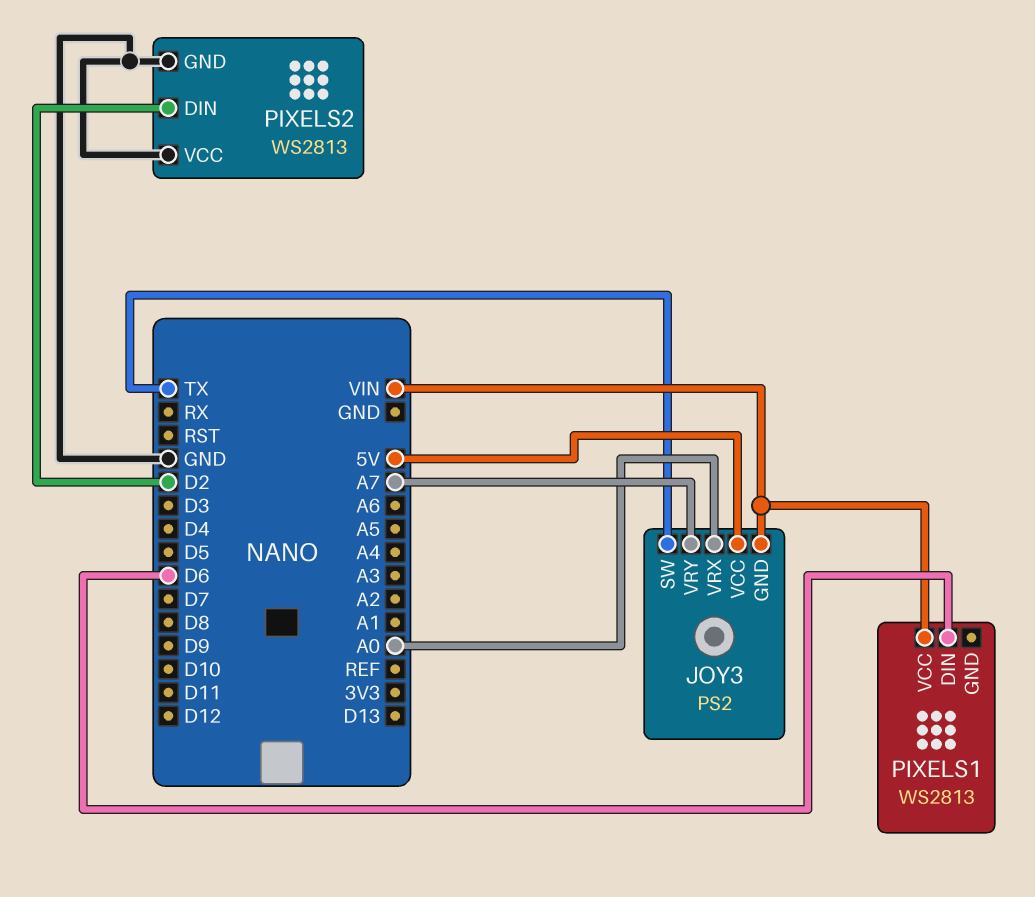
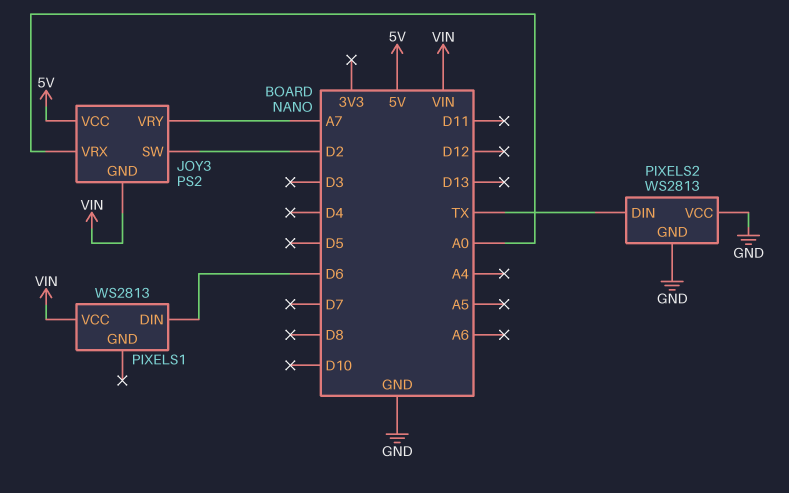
JOY3 pin SW: TX -> D2
PIXELS2 pin DIN: D2 -> TX

